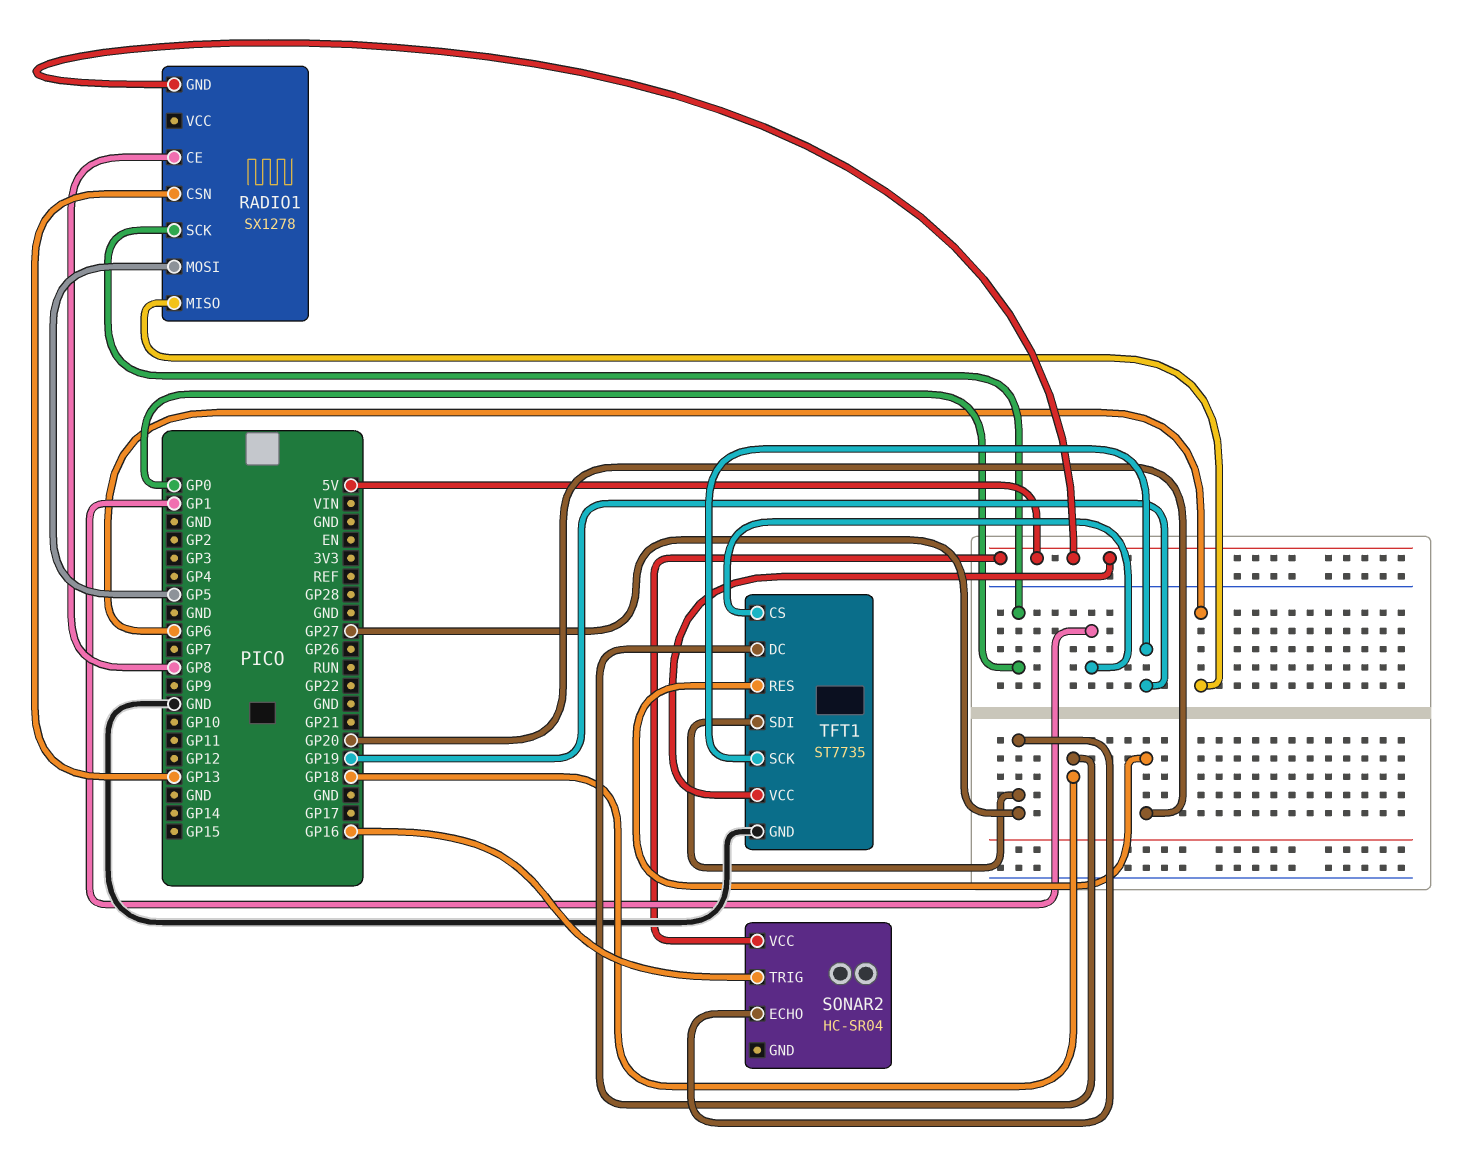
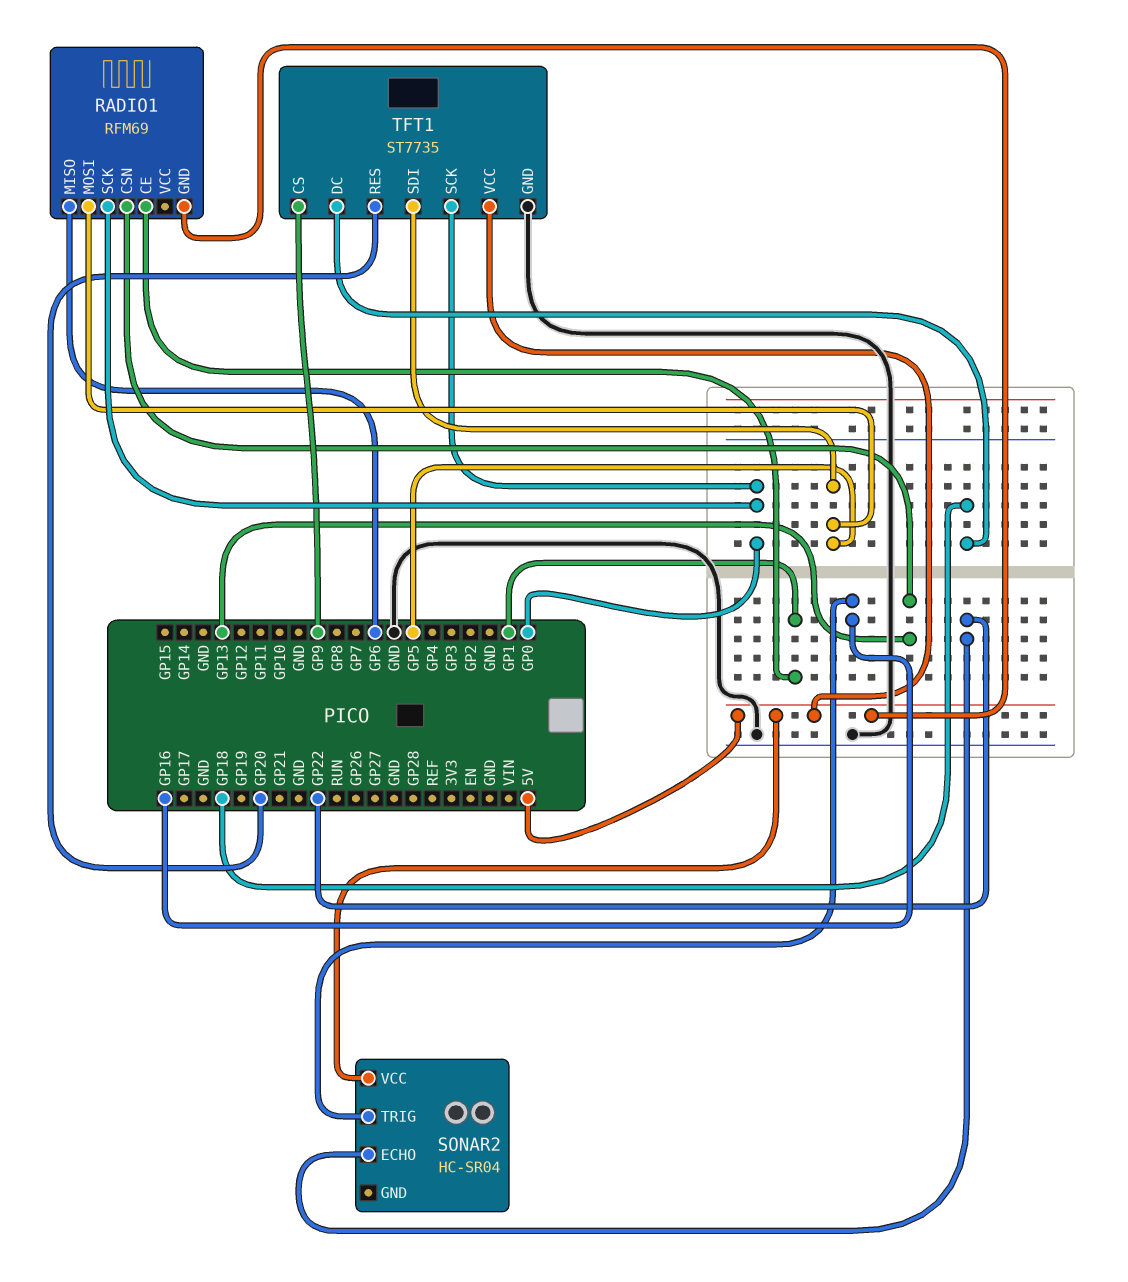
RADIO1: SX1278 -> RFM69
RADIO1 pin CE: GP8 -> GP1
SONAR2 pin ECHO: GP27 -> GP22
TFT1 pin CS: GP1 -> GP9
TFT1 pin SCK: GP19 -> GP0
TFT1 pin SDI: GP27 -> GP5

